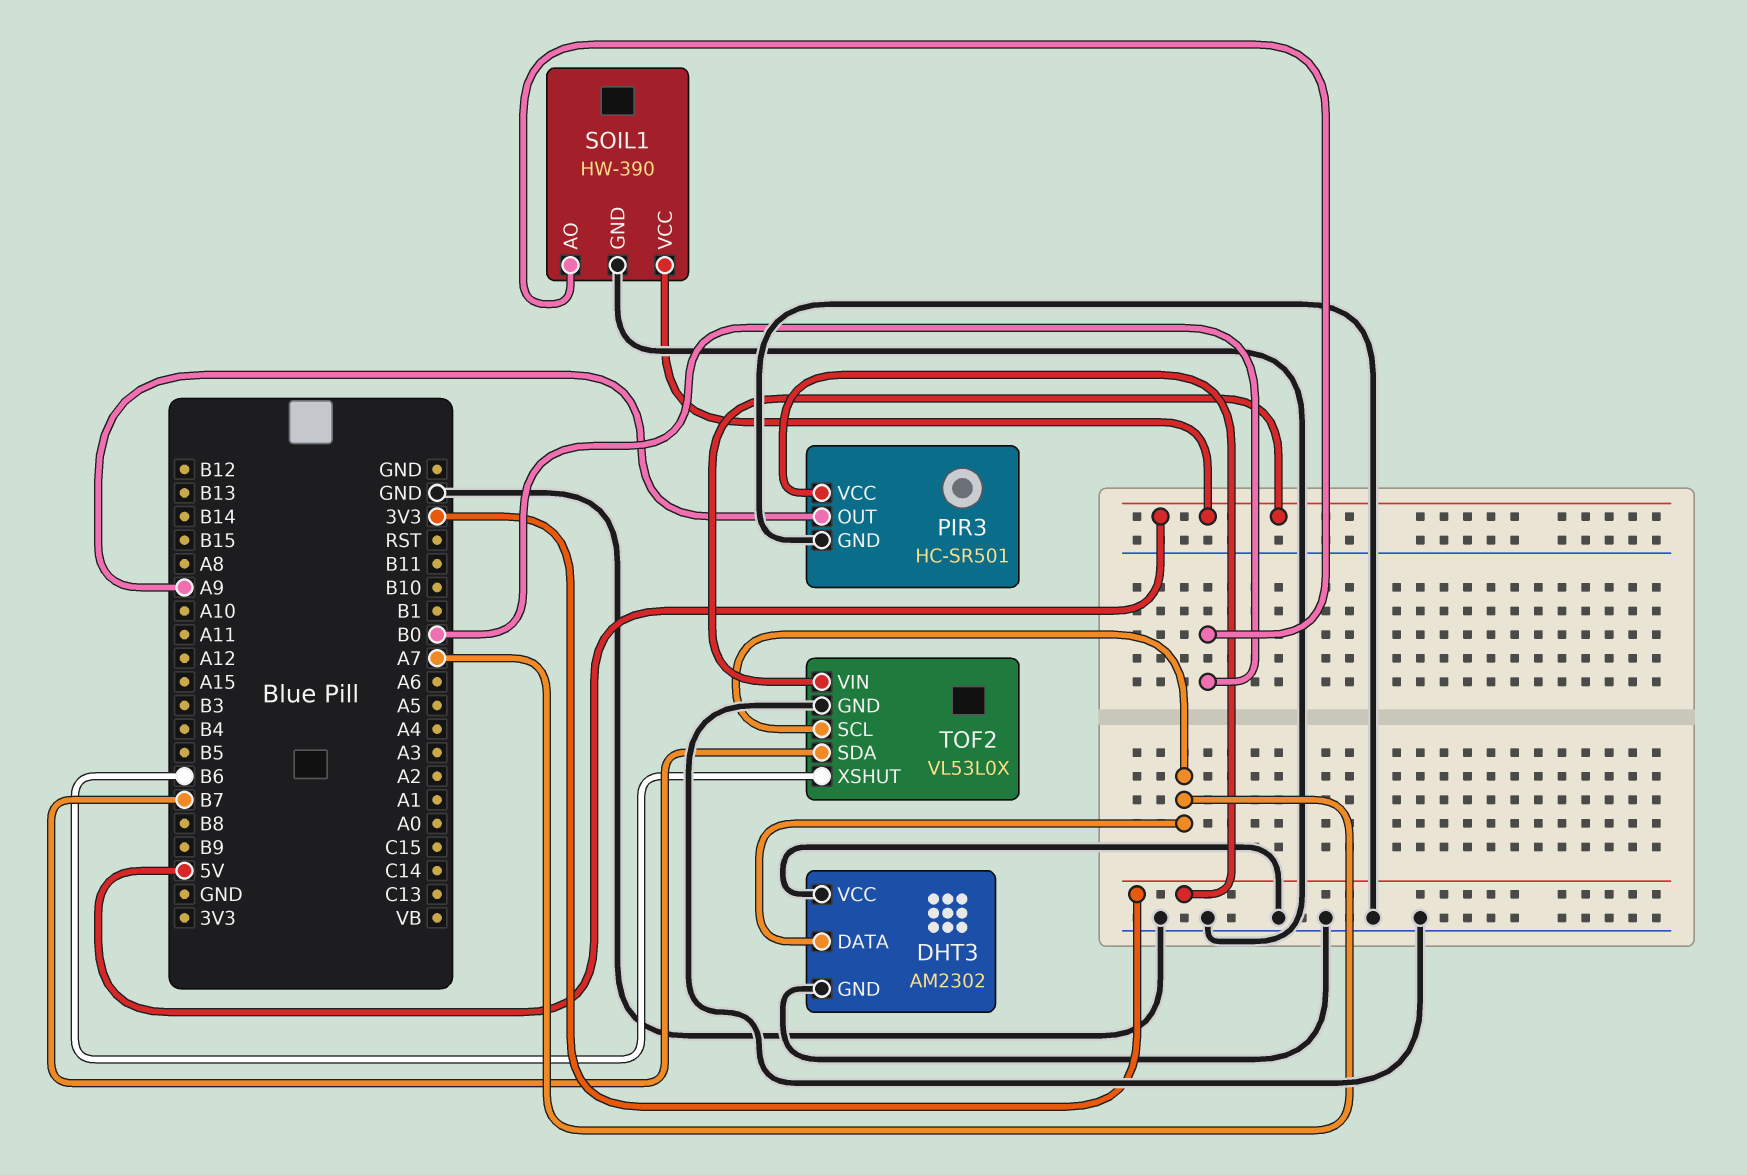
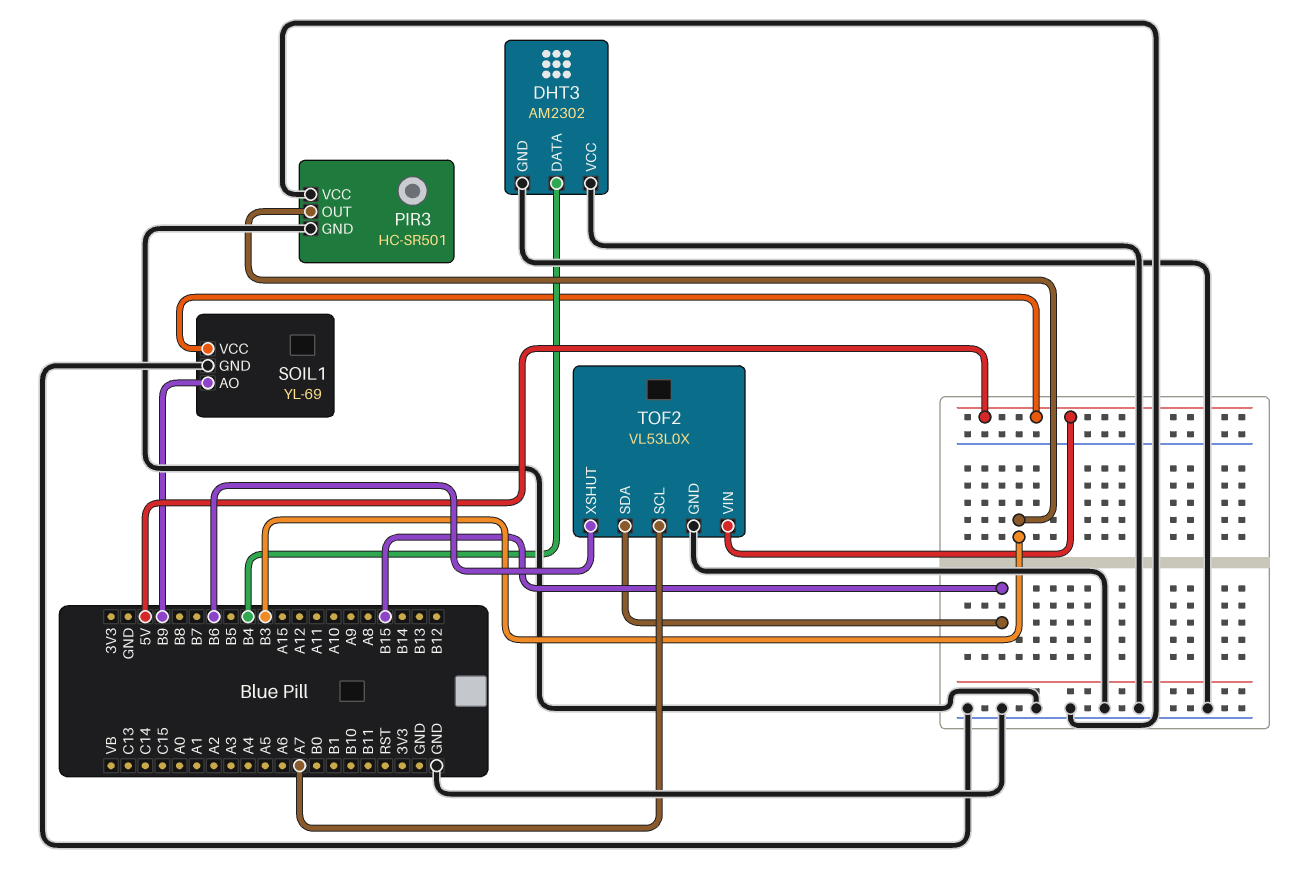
DHT3 pin DATA: A7 -> B4
PIR3 pin OUT: A9 -> B3
PIR3 pin VCC: 3V3 -> GND
SOIL1: HW-390 -> YL-69
SOIL1 pin AO: B0 -> B9
TOF2 pin SDA: B7 -> B15

